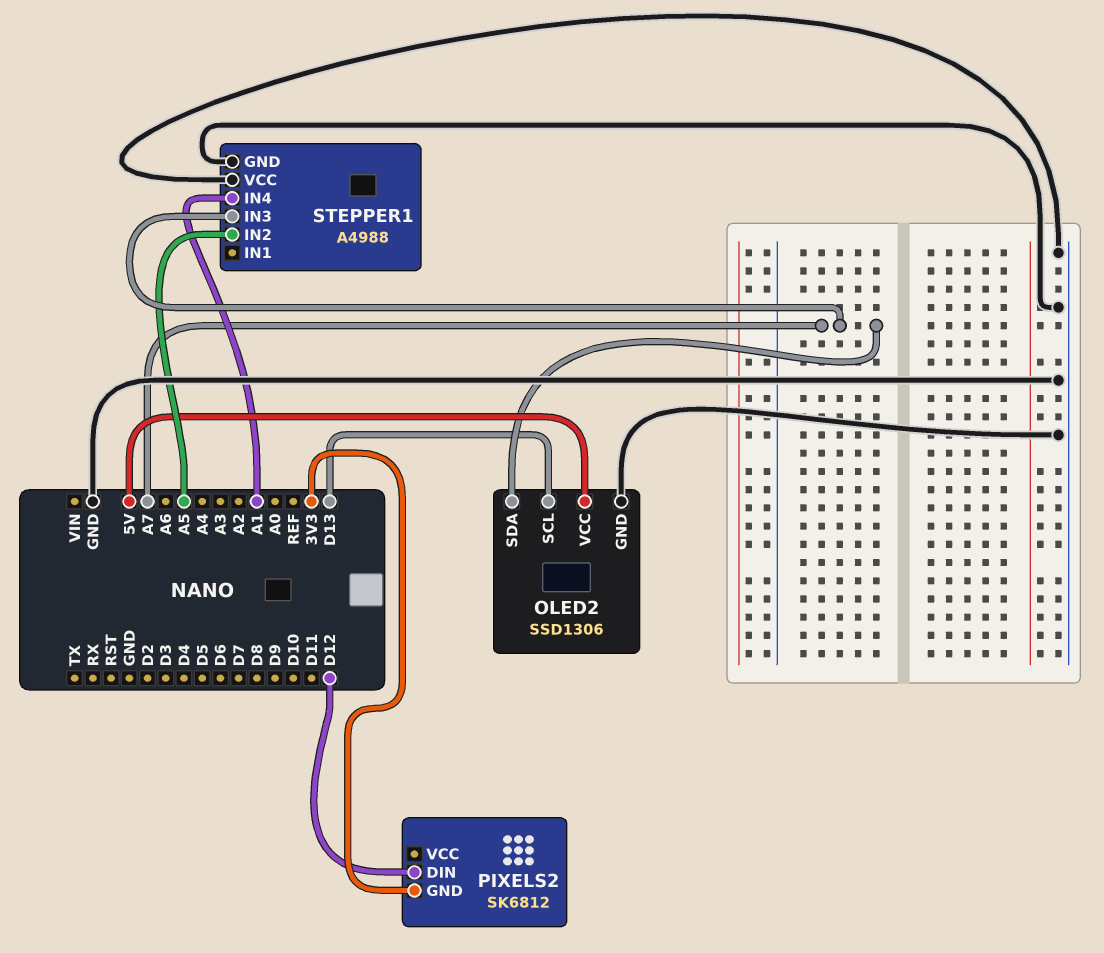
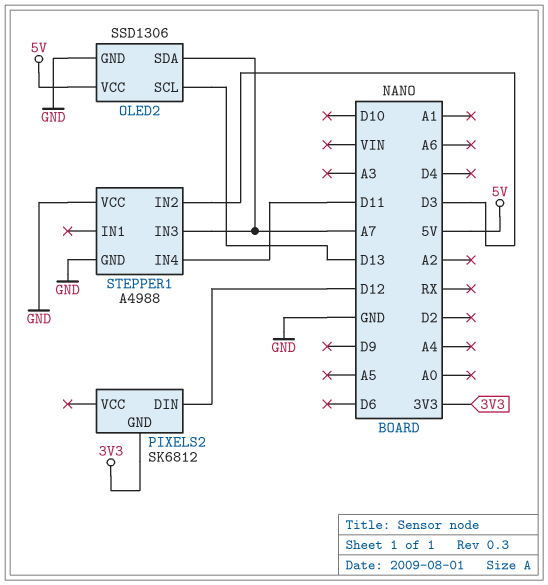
STEPPER1 pin IN2: A5 -> D3
STEPPER1 pin IN4: A1 -> D11

